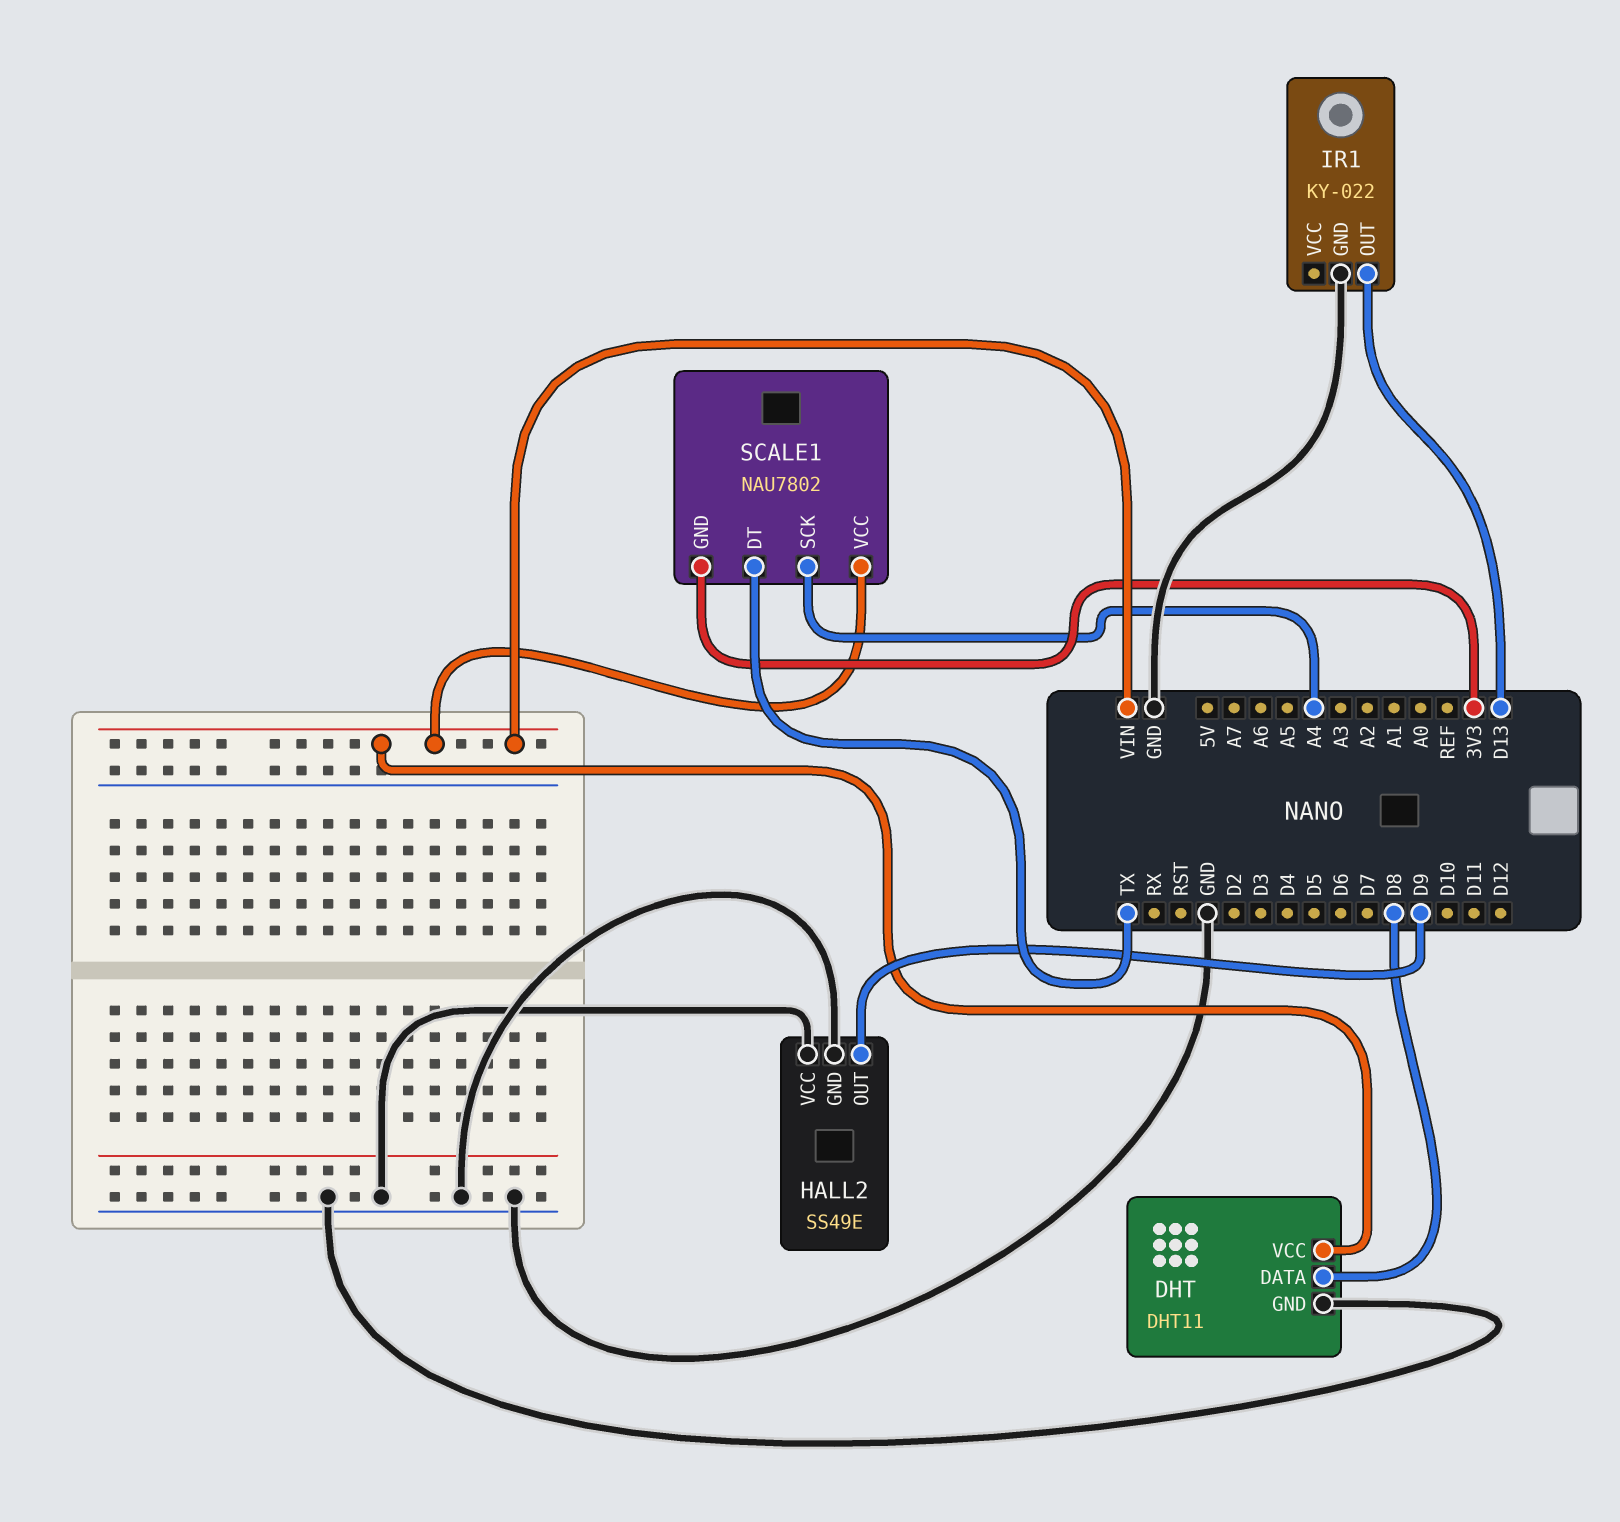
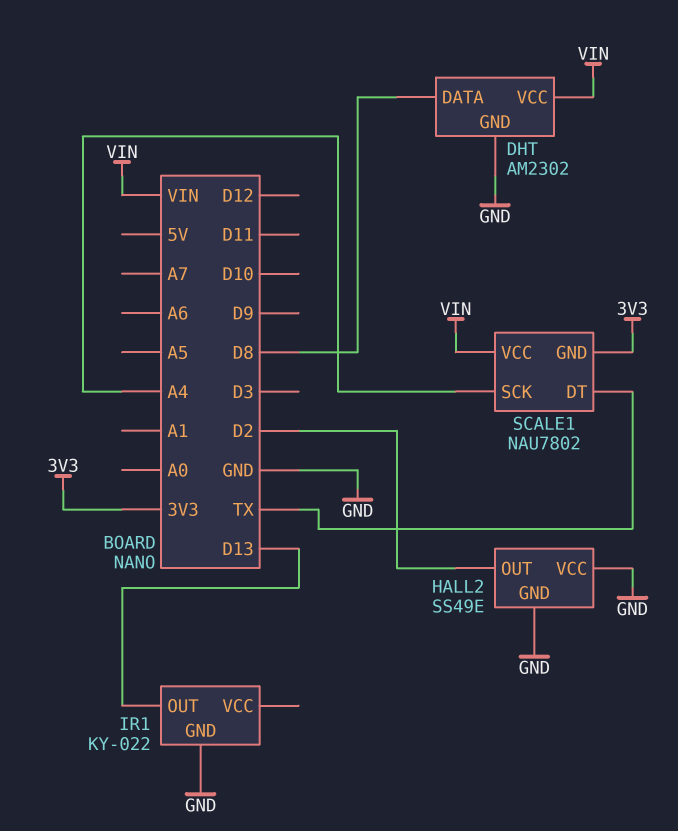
DHT: DHT11 -> AM2302
HALL2 pin OUT: D9 -> D2

